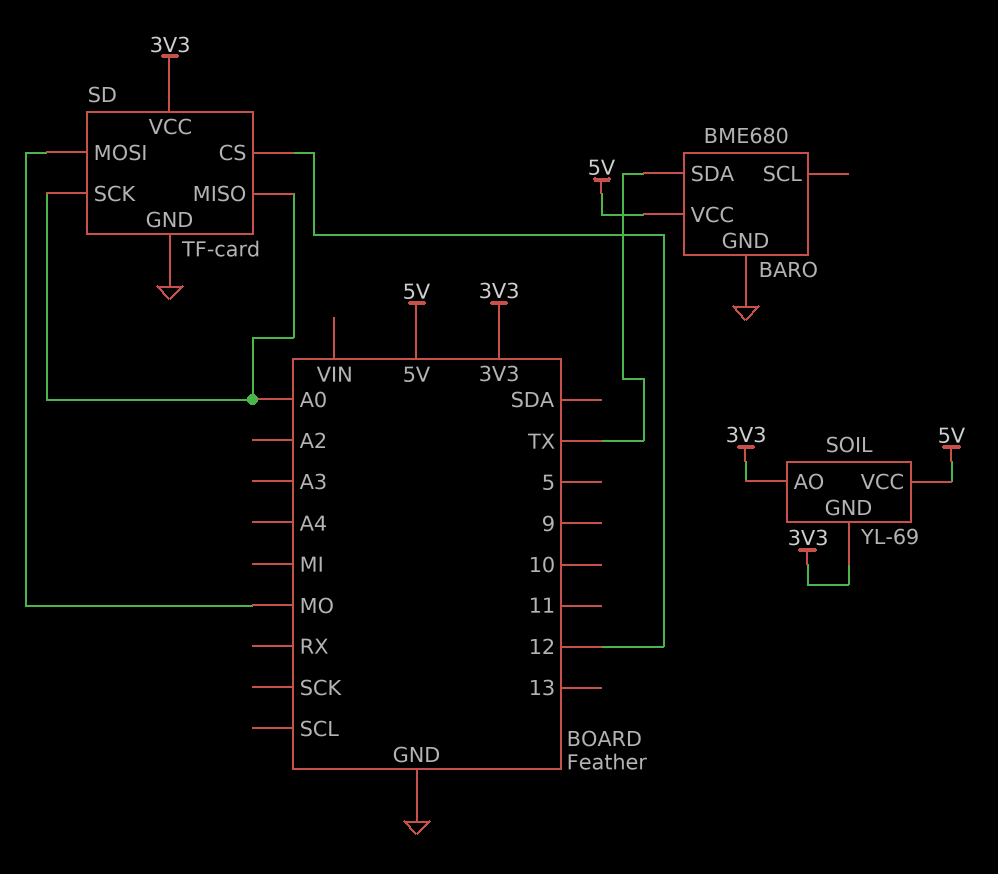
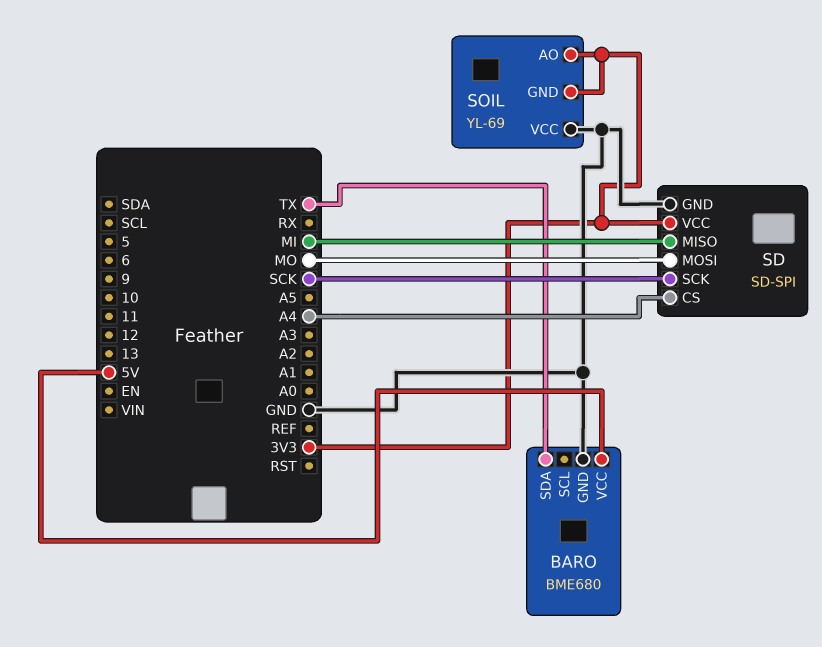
SD: TF-card -> SD-SPI
SD pin CS: 12 -> A4
SD pin MISO: A0 -> MI
SD pin SCK: A0 -> SCK
SOIL pin VCC: 5V -> GND

